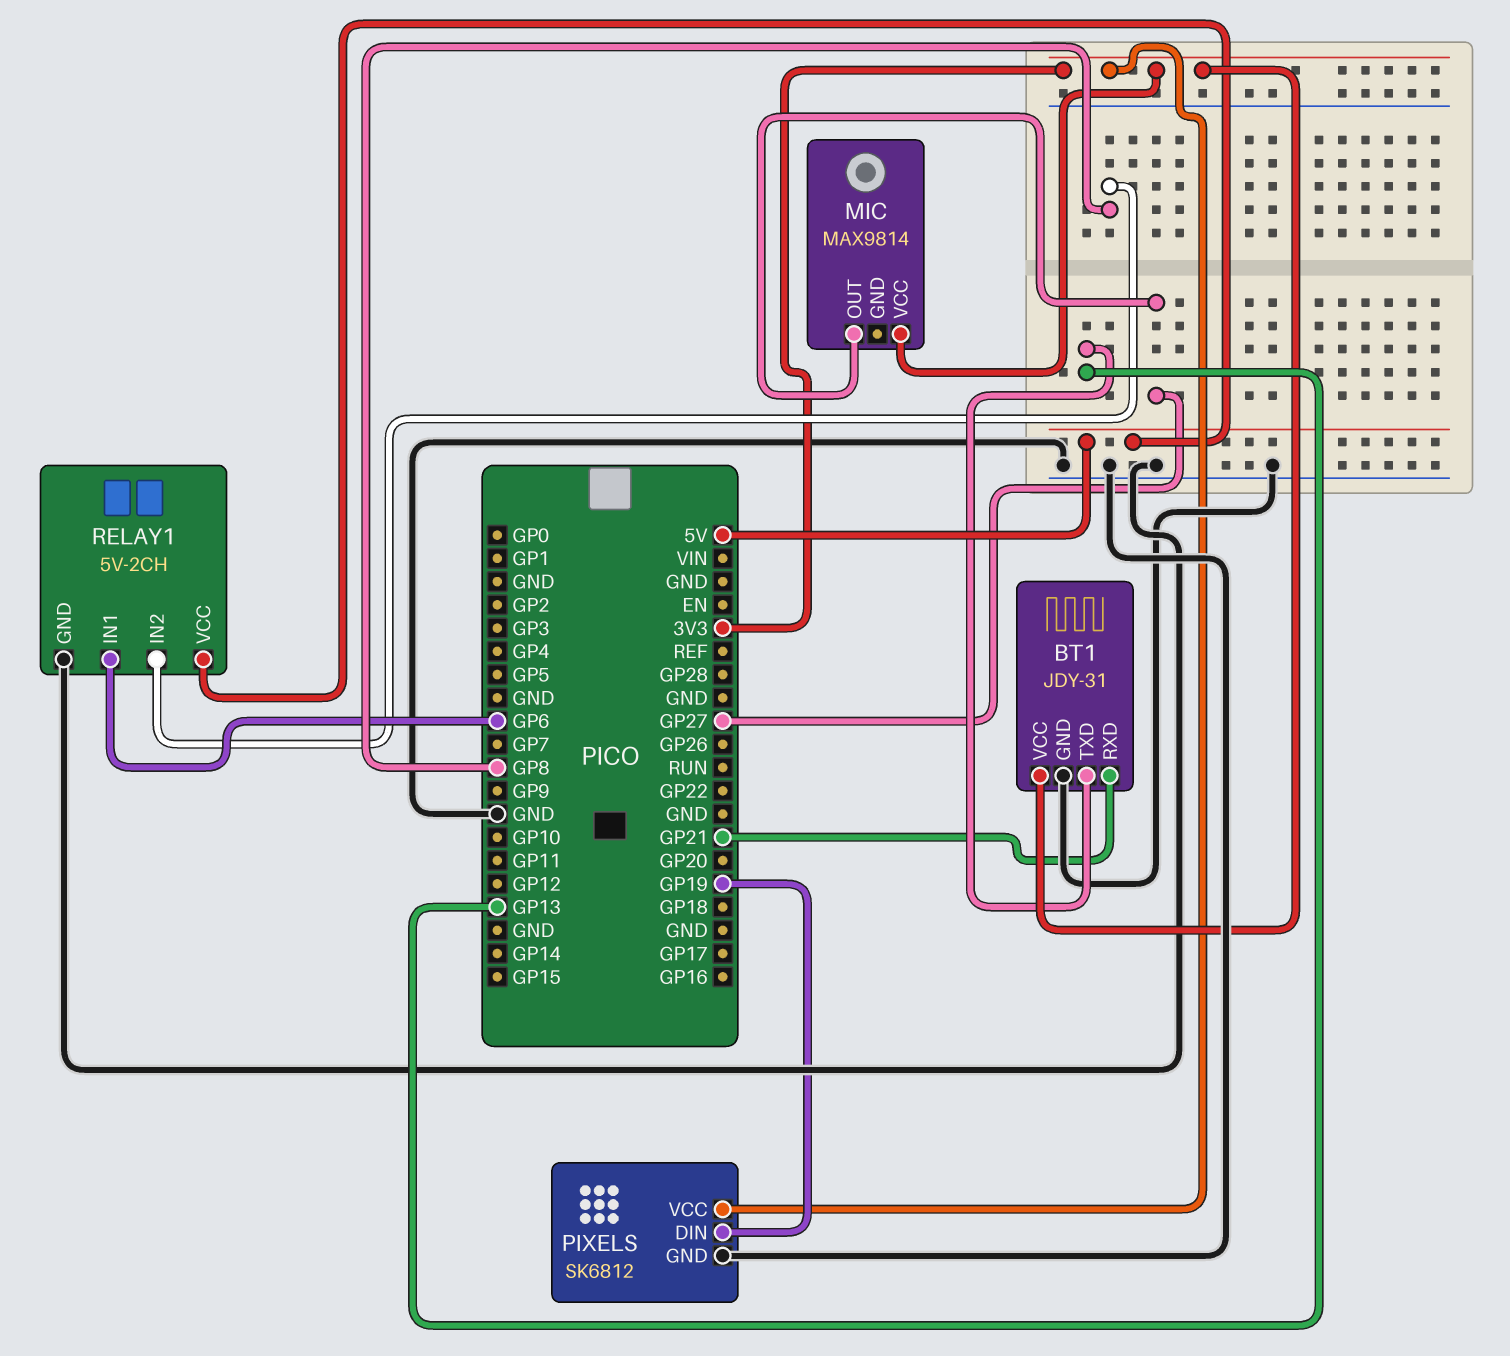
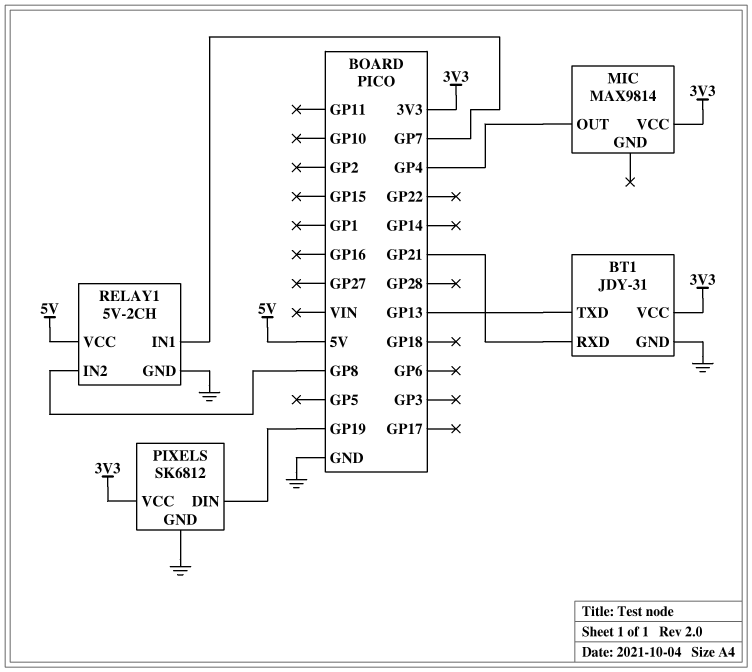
MIC pin OUT: GP27 -> GP4
RELAY1 pin IN1: GP6 -> GP7

